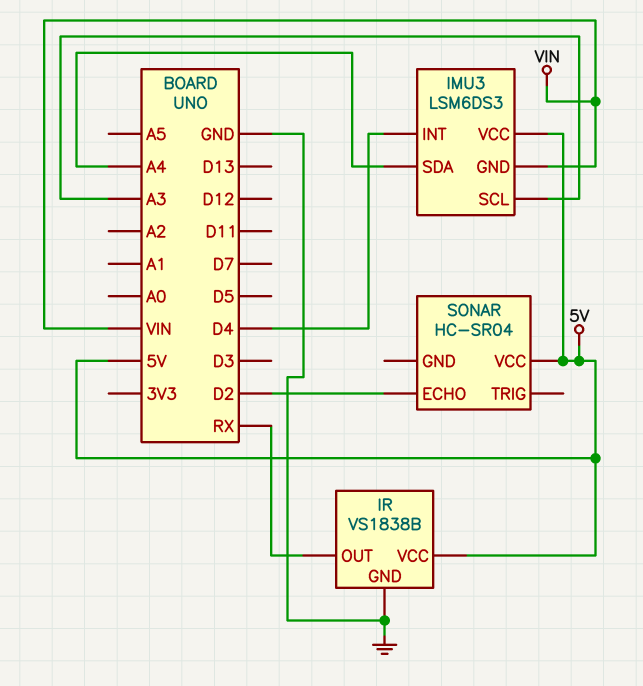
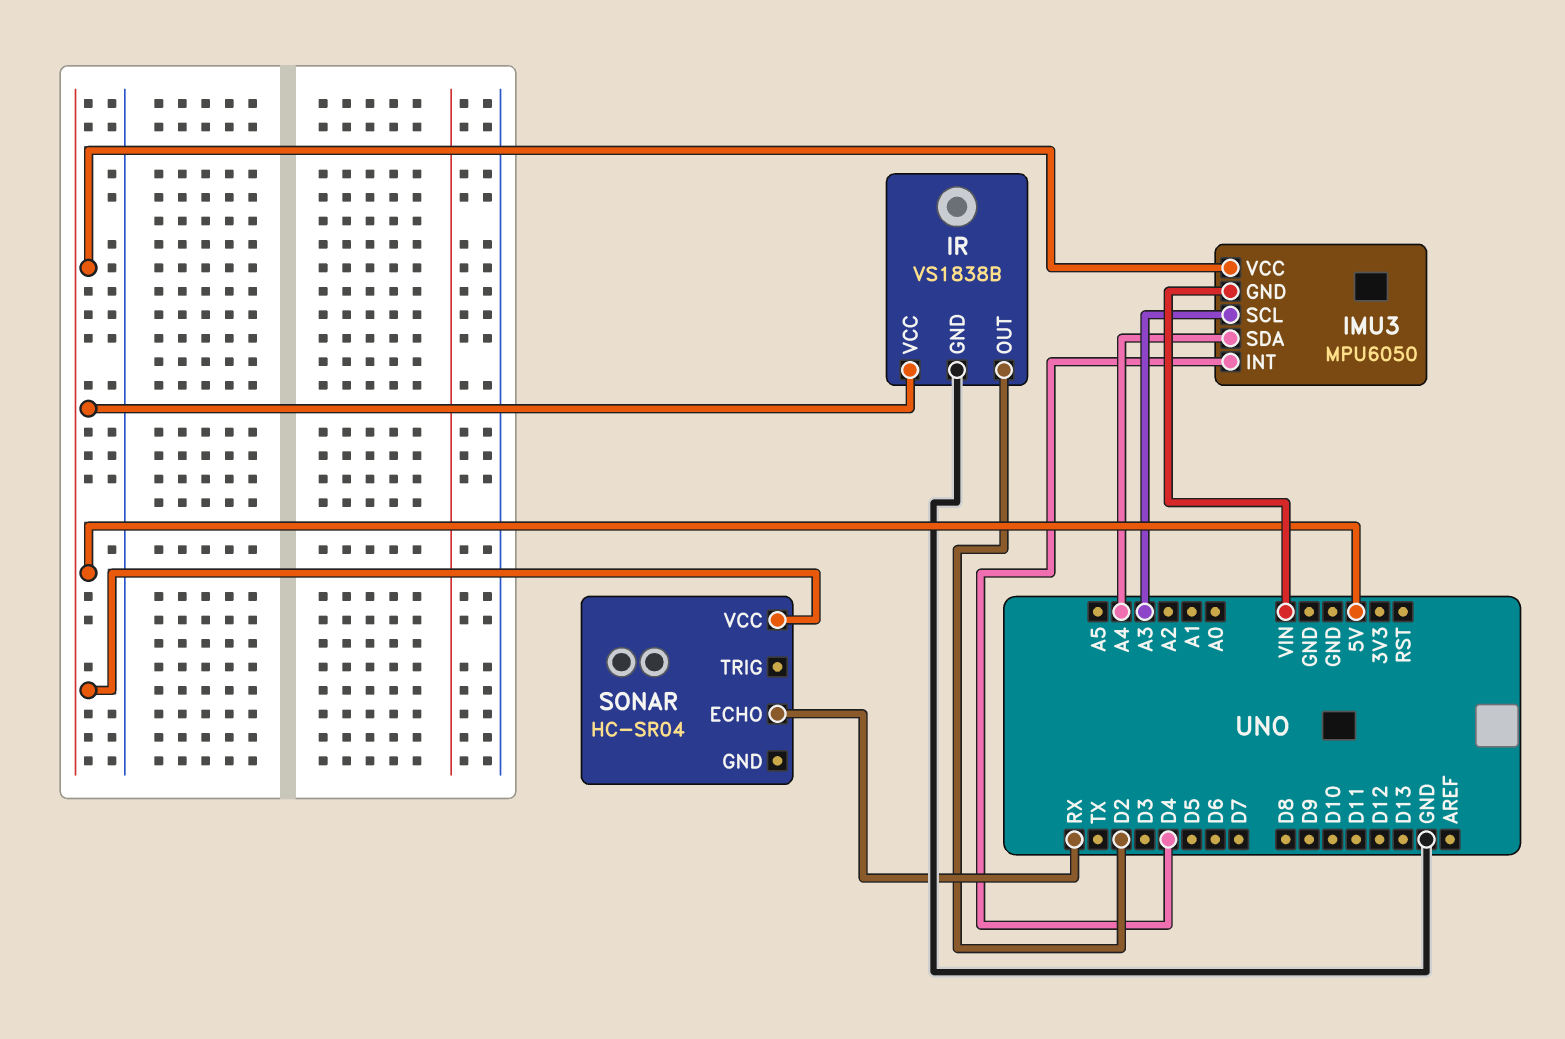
IMU3: LSM6DS3 -> MPU6050
IR pin OUT: RX -> D2
SONAR pin ECHO: D2 -> RX

